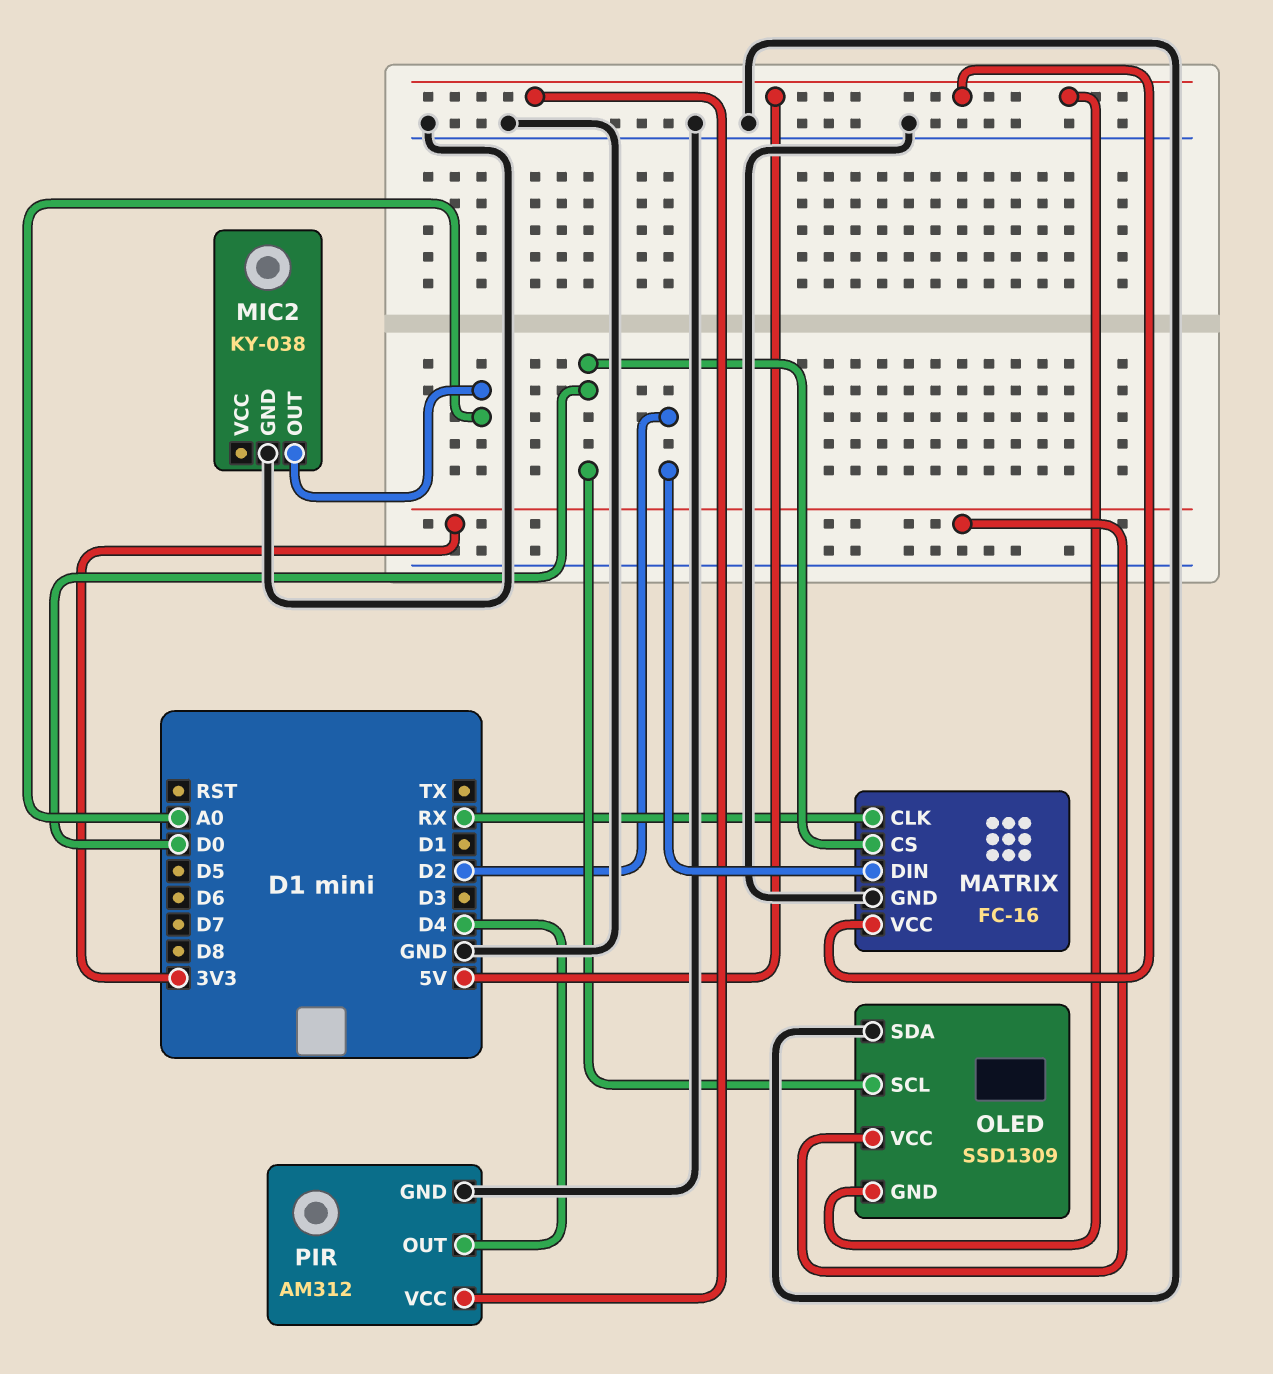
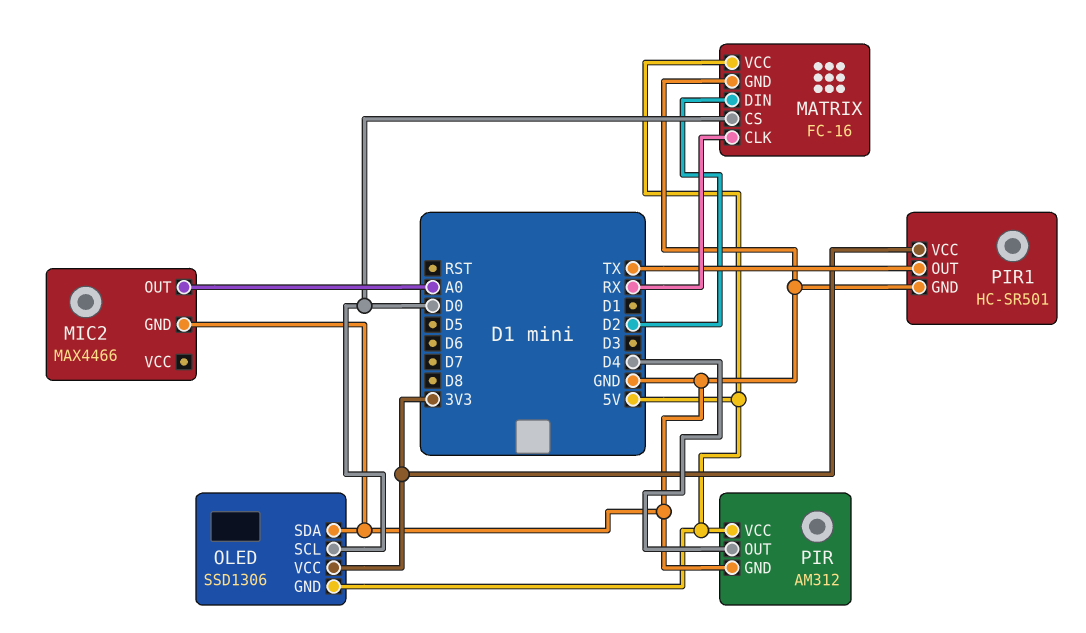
MIC2: KY-038 -> MAX4466
OLED: SSD1309 -> SSD1306
PIR1: none -> HC-SR501
PIR1 pin GND: none -> GND
PIR1 pin OUT: none -> TX
PIR1 pin VCC: none -> 3V3

